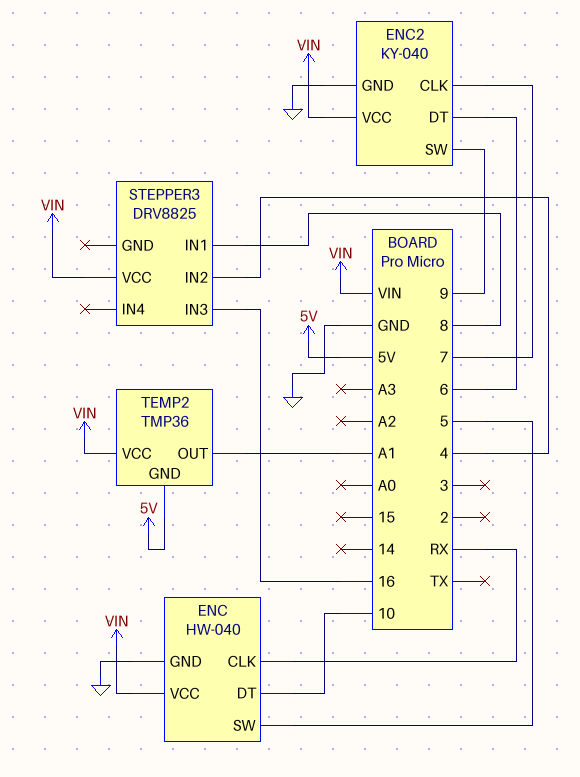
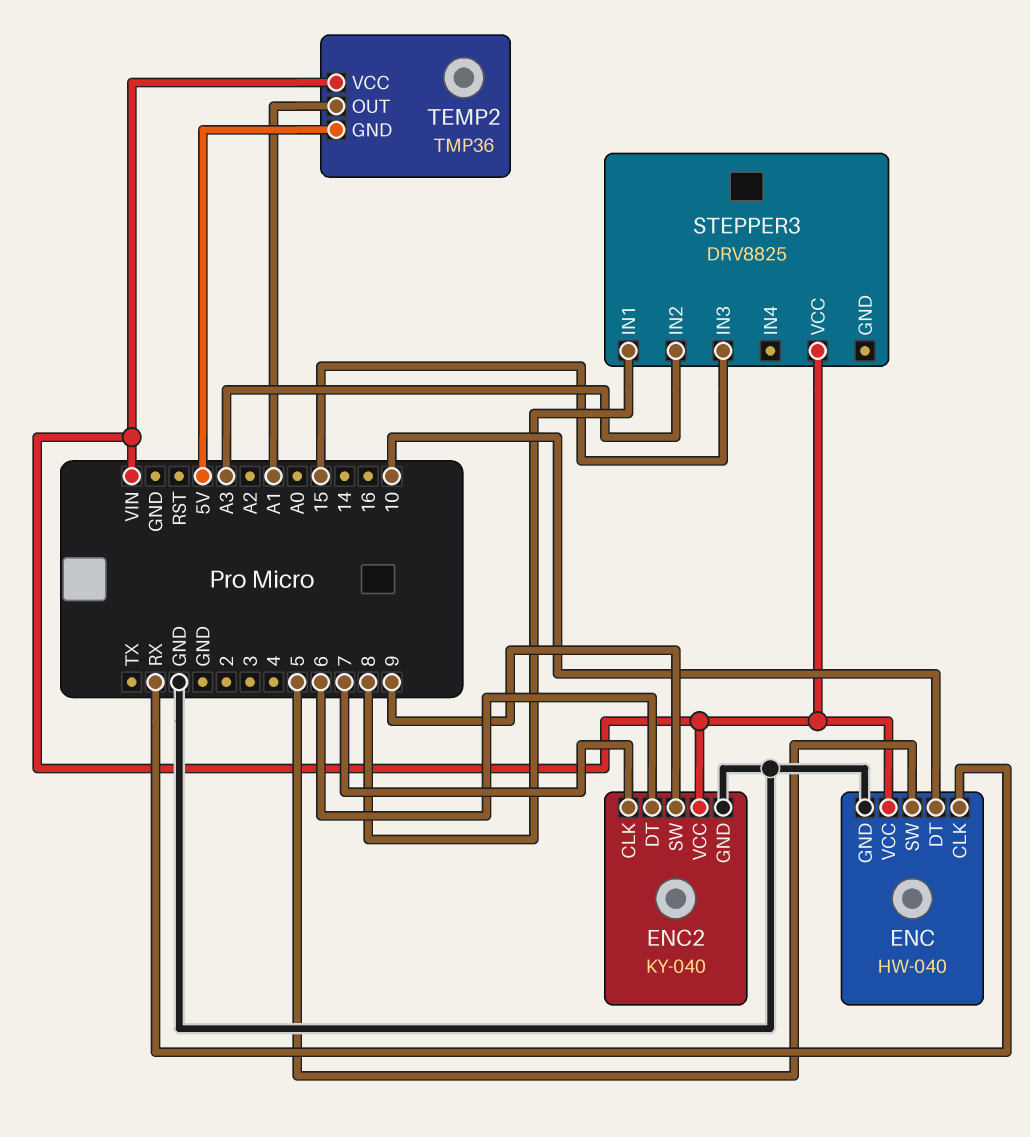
STEPPER3 pin IN2: 4 -> A3
STEPPER3 pin IN3: 16 -> 15

